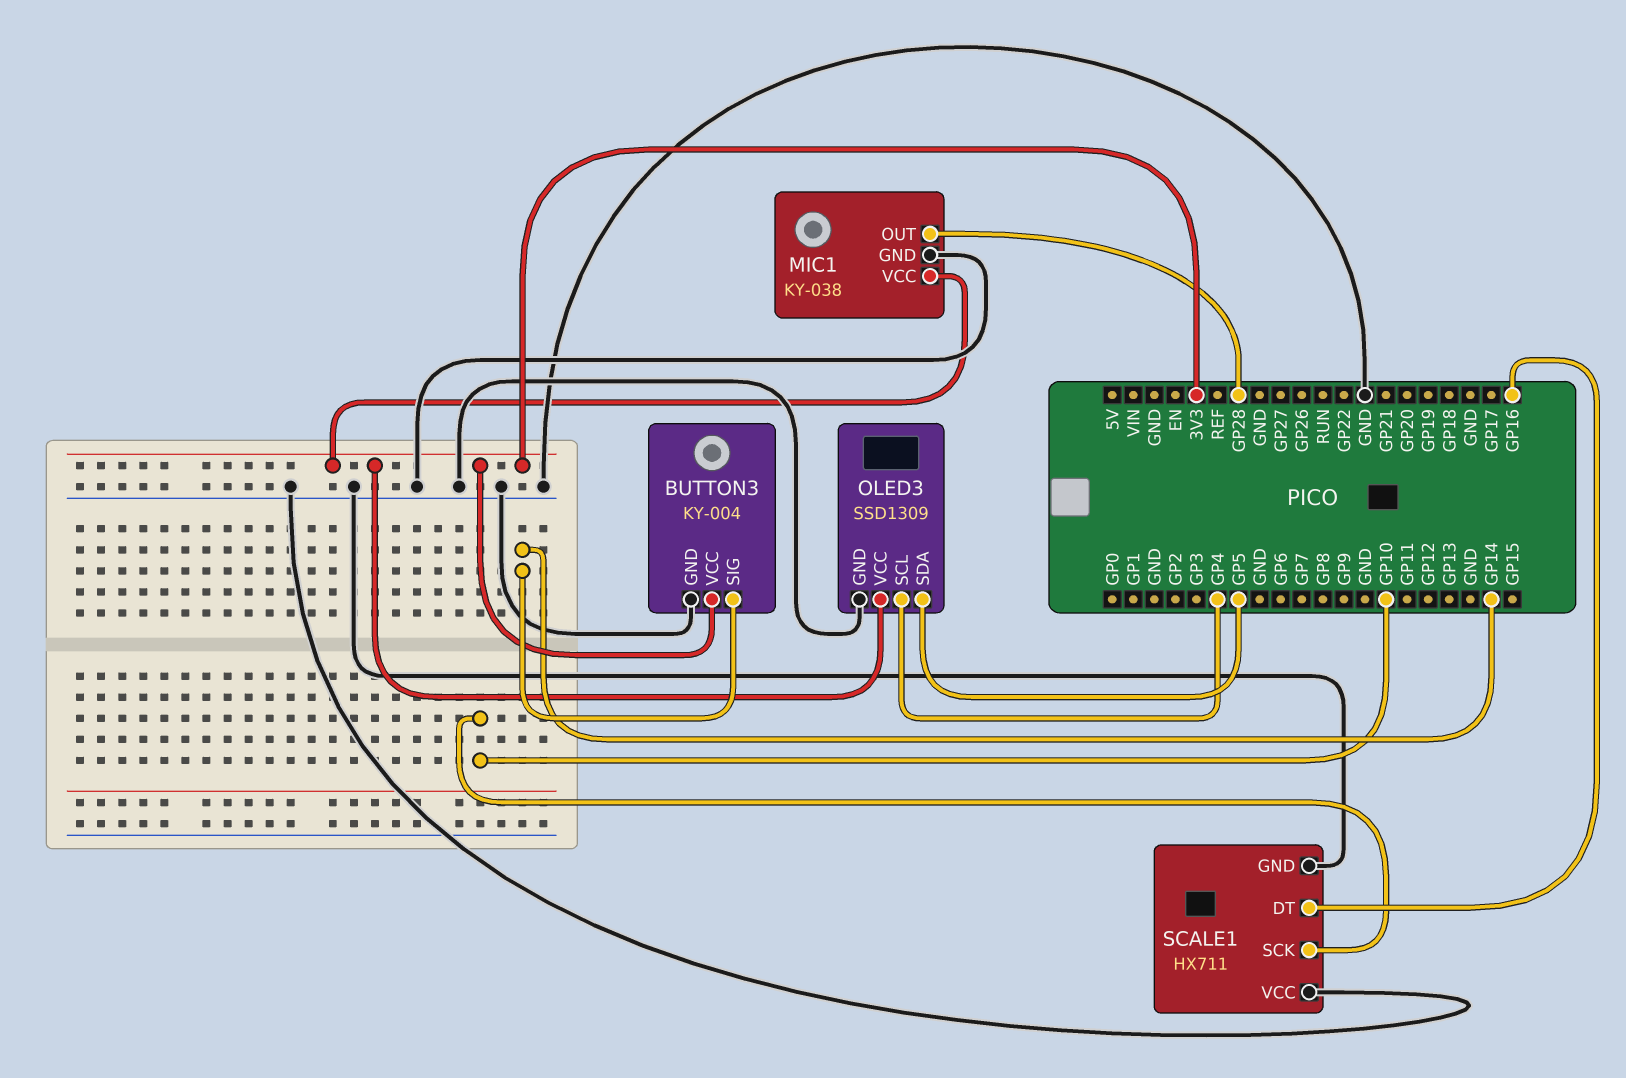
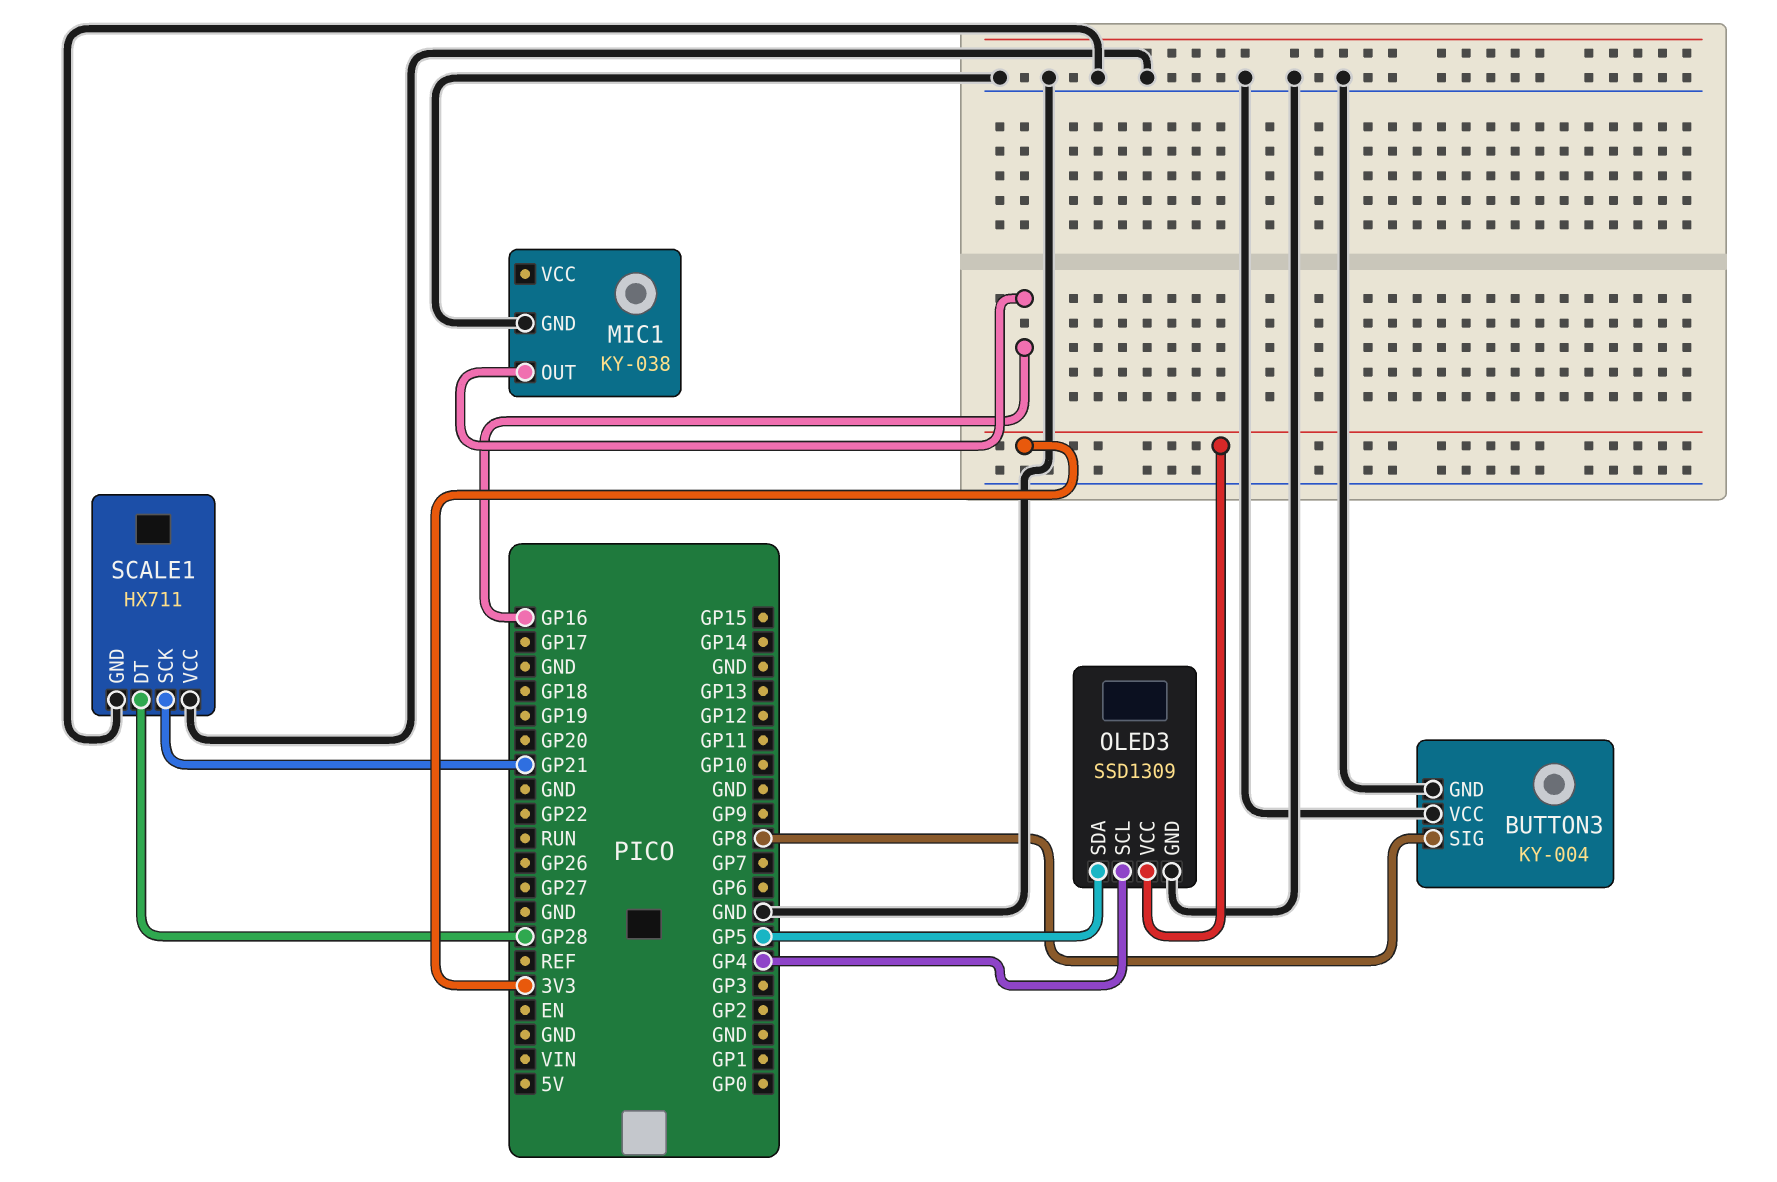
BUTTON3 pin SIG: GP14 -> GP8
BUTTON3 pin VCC: 3V3 -> GND
MIC1 pin OUT: GP28 -> GP16
MIC1 pin VCC: 3V3 -> none
SCALE1 pin DT: GP16 -> GP28
SCALE1 pin SCK: GP10 -> GP21

